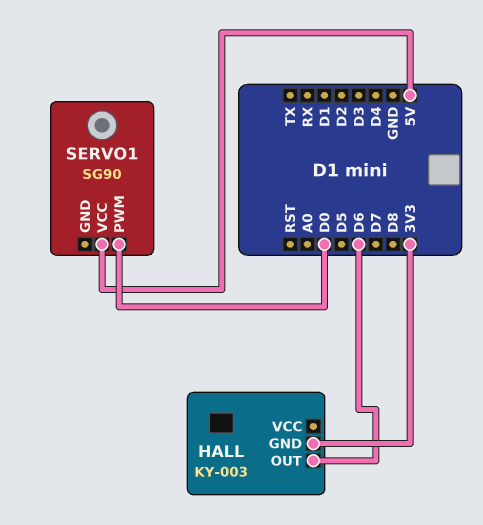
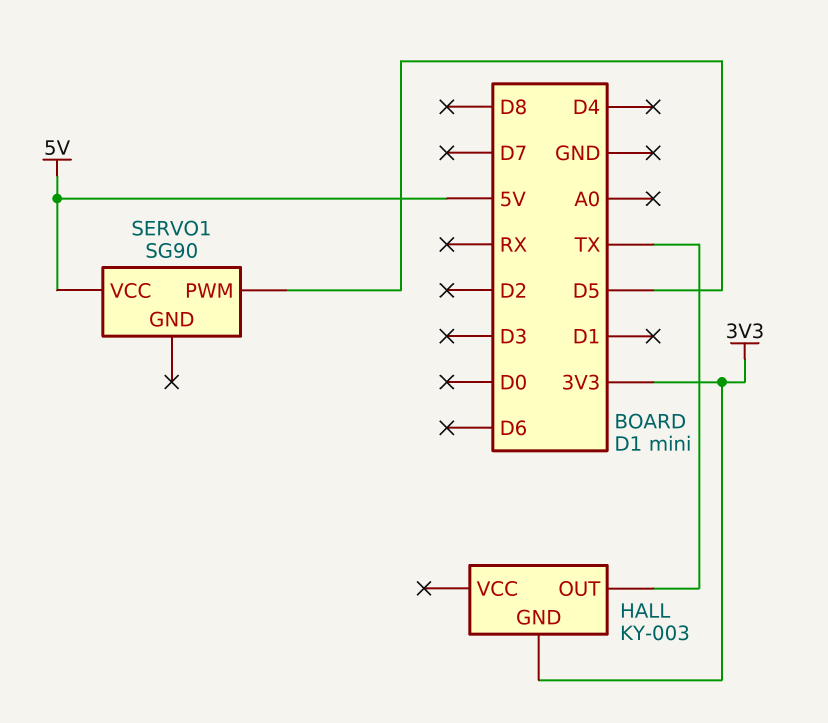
HALL pin OUT: D6 -> TX
SERVO1 pin PWM: D0 -> D5

